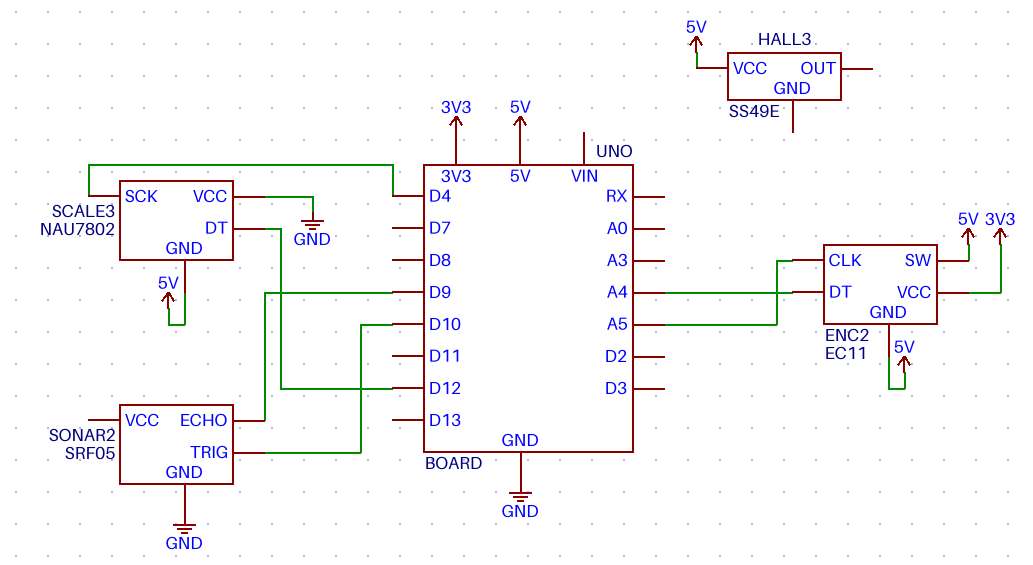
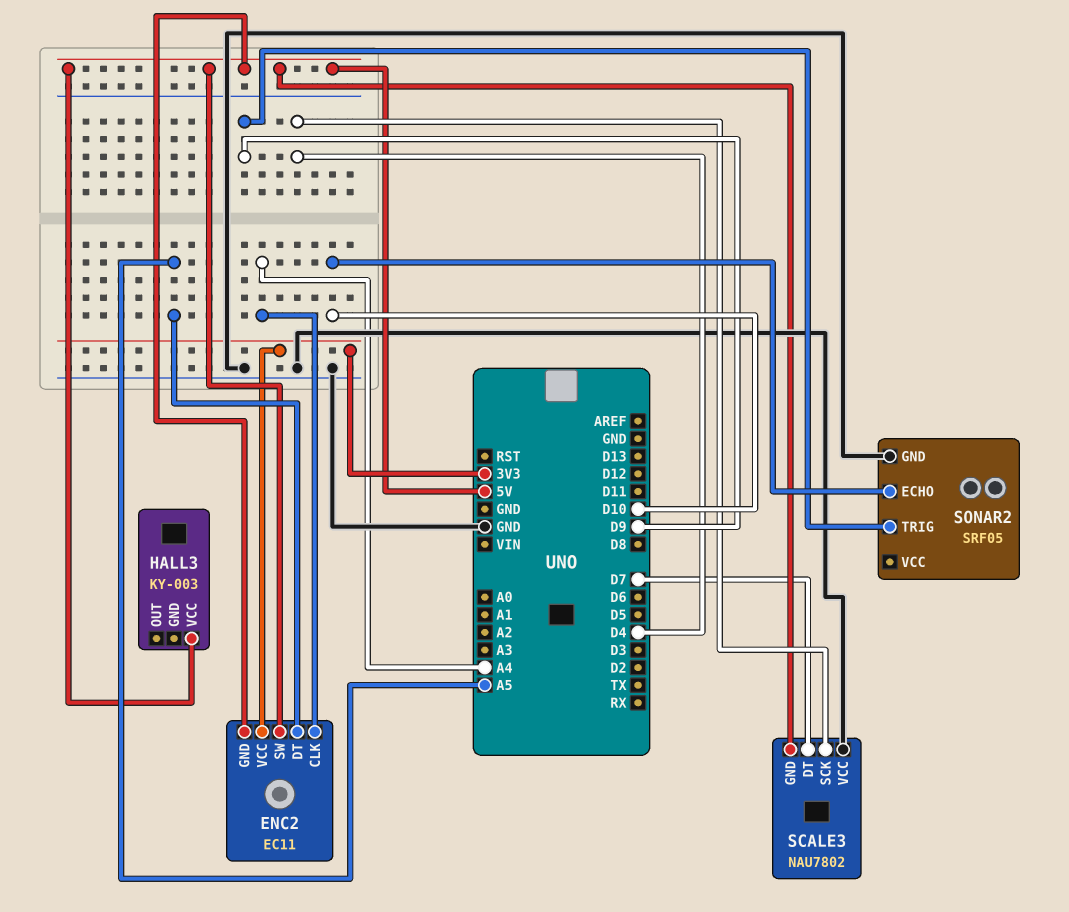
ENC2 pin CLK: A5 -> A4
ENC2 pin DT: A4 -> A5
HALL3: SS49E -> KY-003
SCALE3 pin DT: D12 -> D7
SONAR2 pin ECHO: D9 -> D10
SONAR2 pin TRIG: D10 -> D9

